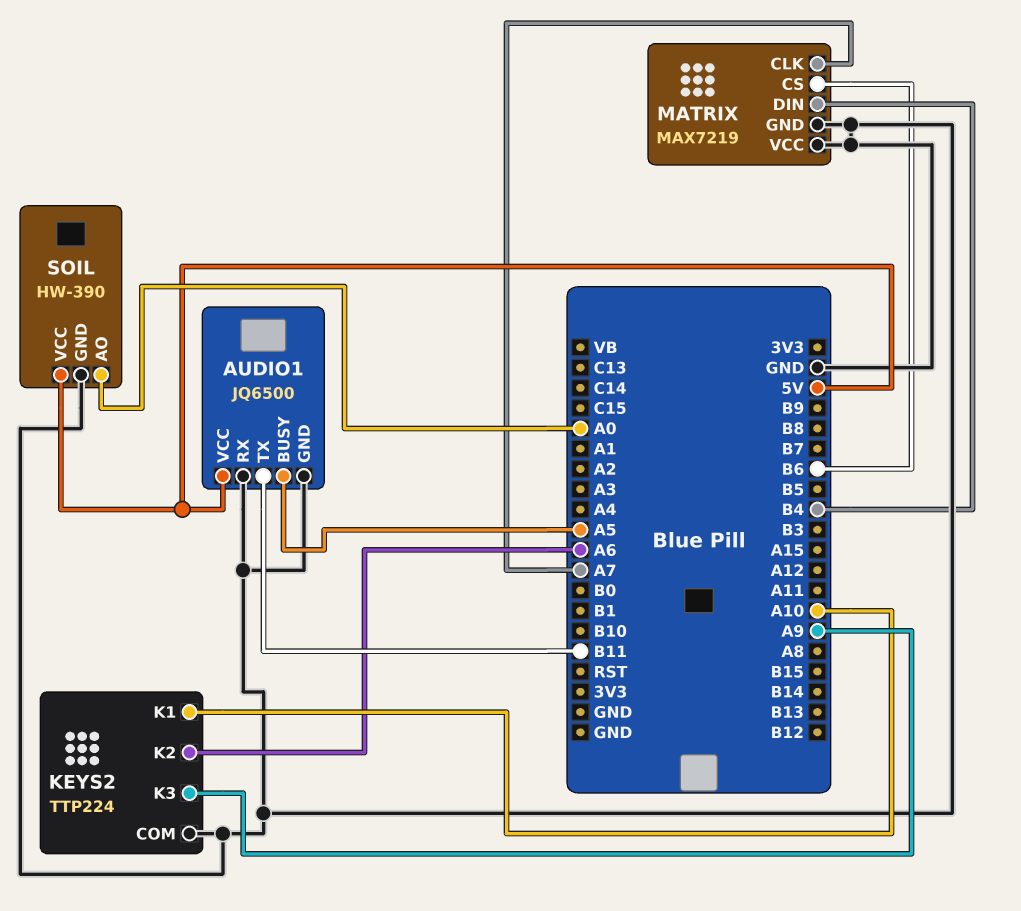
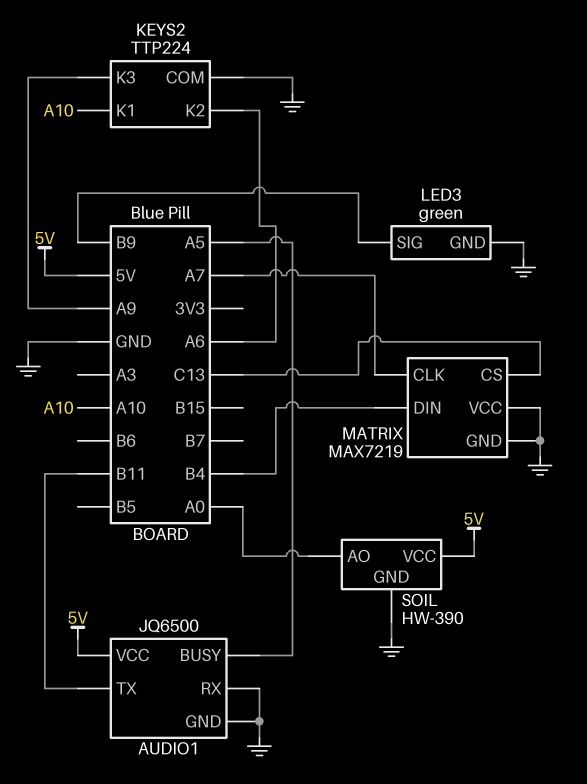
LED3: none -> green
LED3 pin GND: none -> GND
LED3 pin SIG: none -> B9
MATRIX pin CS: B6 -> C13

